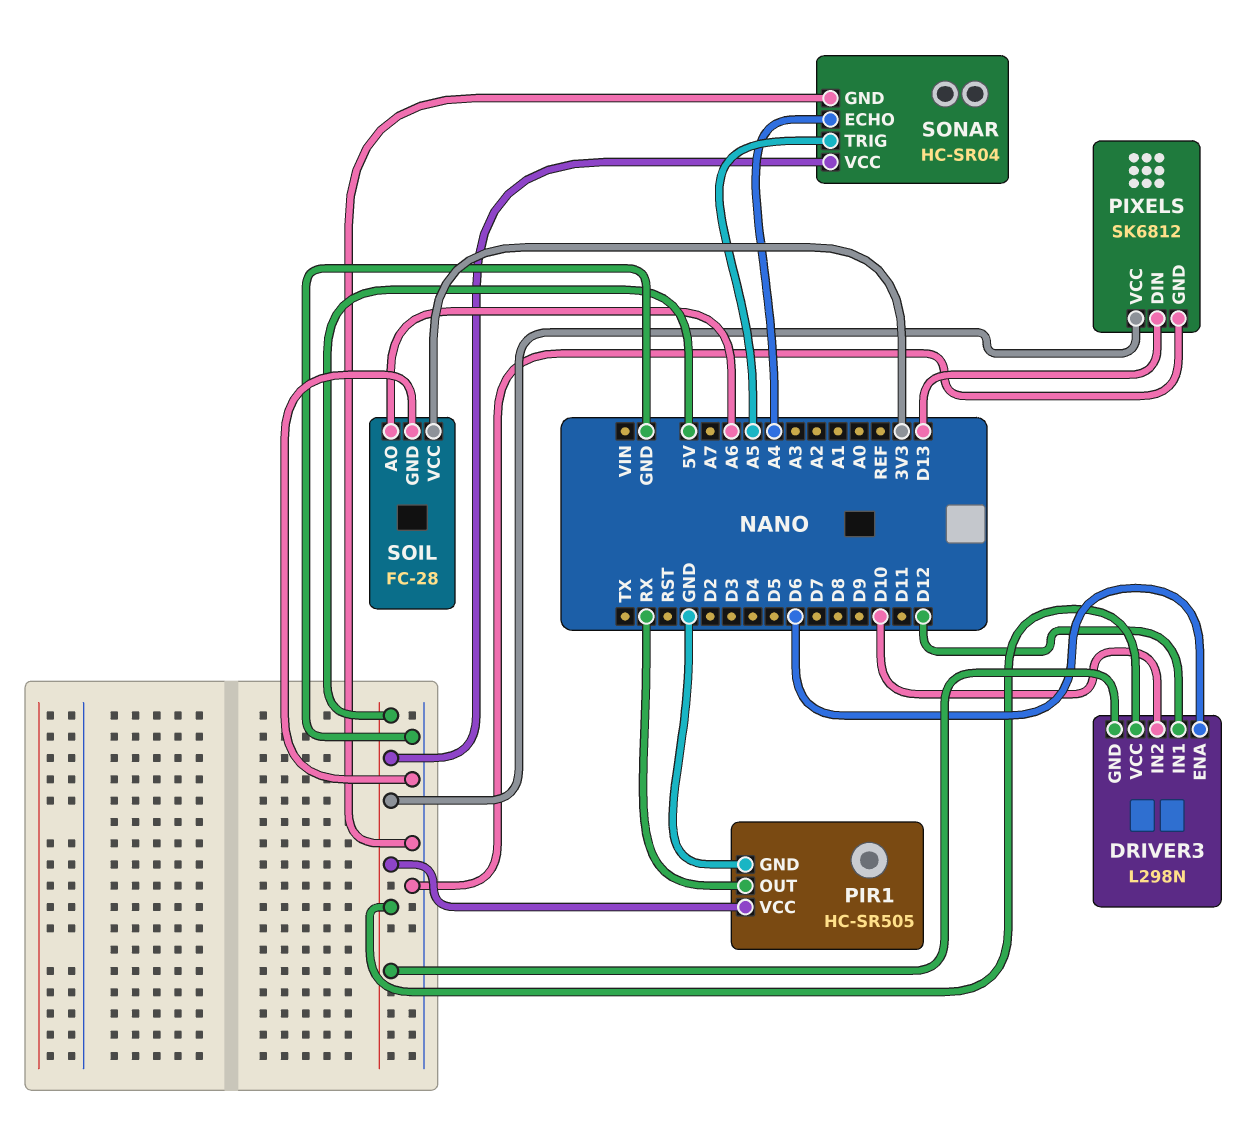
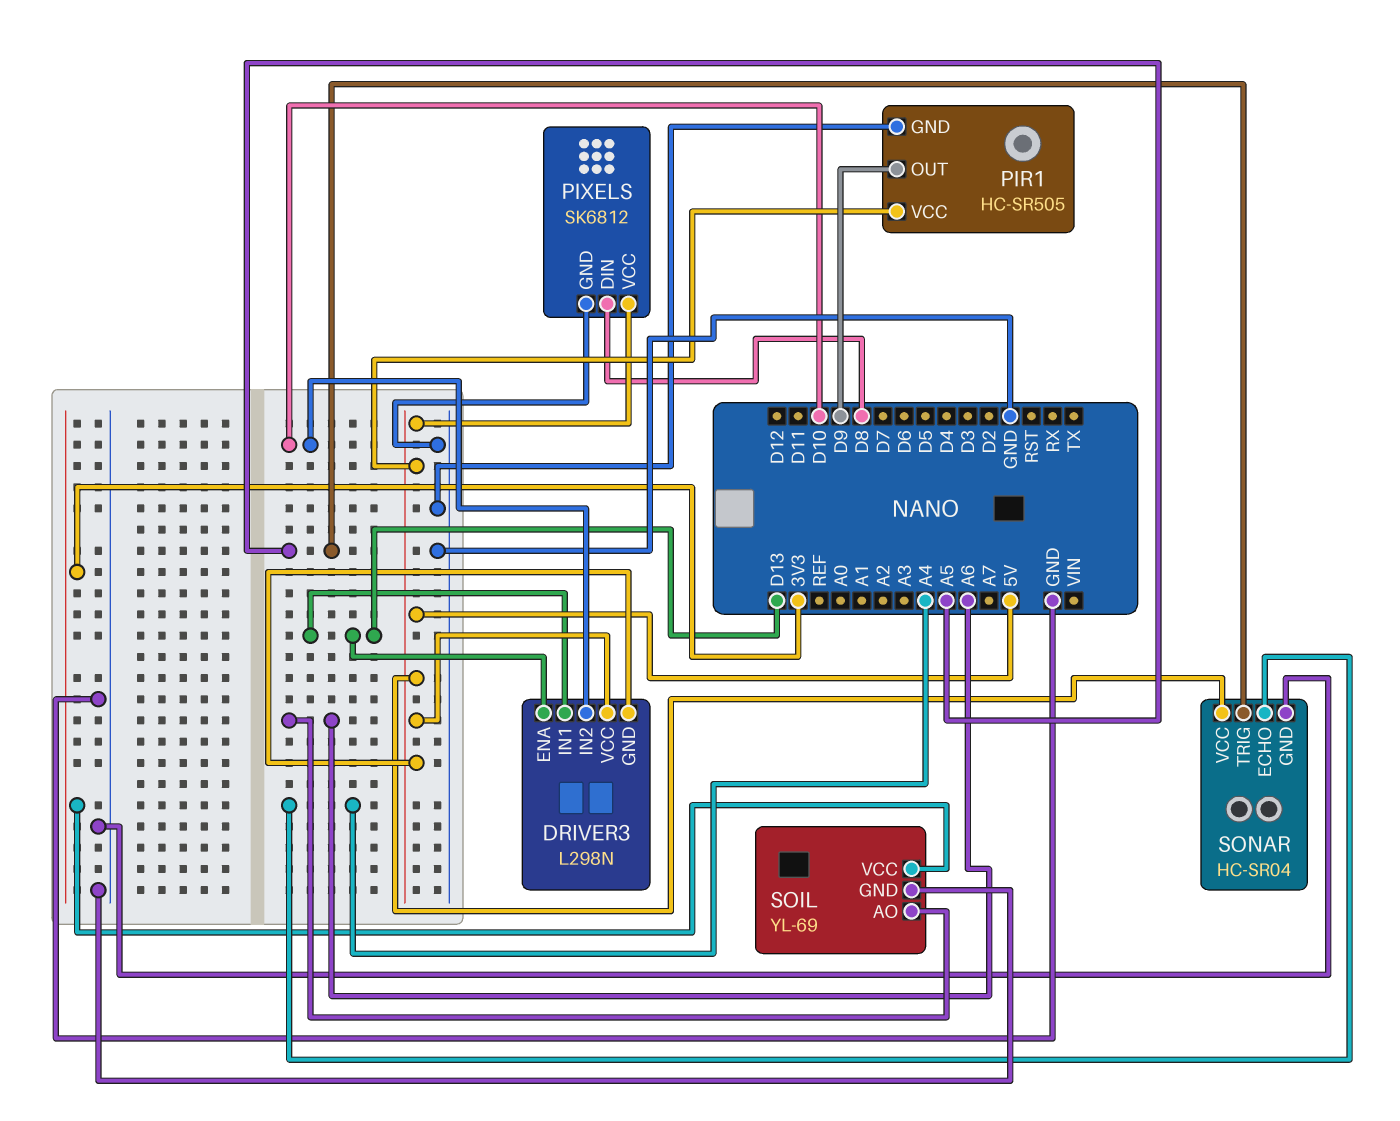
DRIVER3 pin ENA: D6 -> D13
DRIVER3 pin IN1: D12 -> D13
PIR1 pin OUT: RX -> D9
PIXELS pin DIN: D13 -> D8
SOIL: FC-28 -> YL-69

